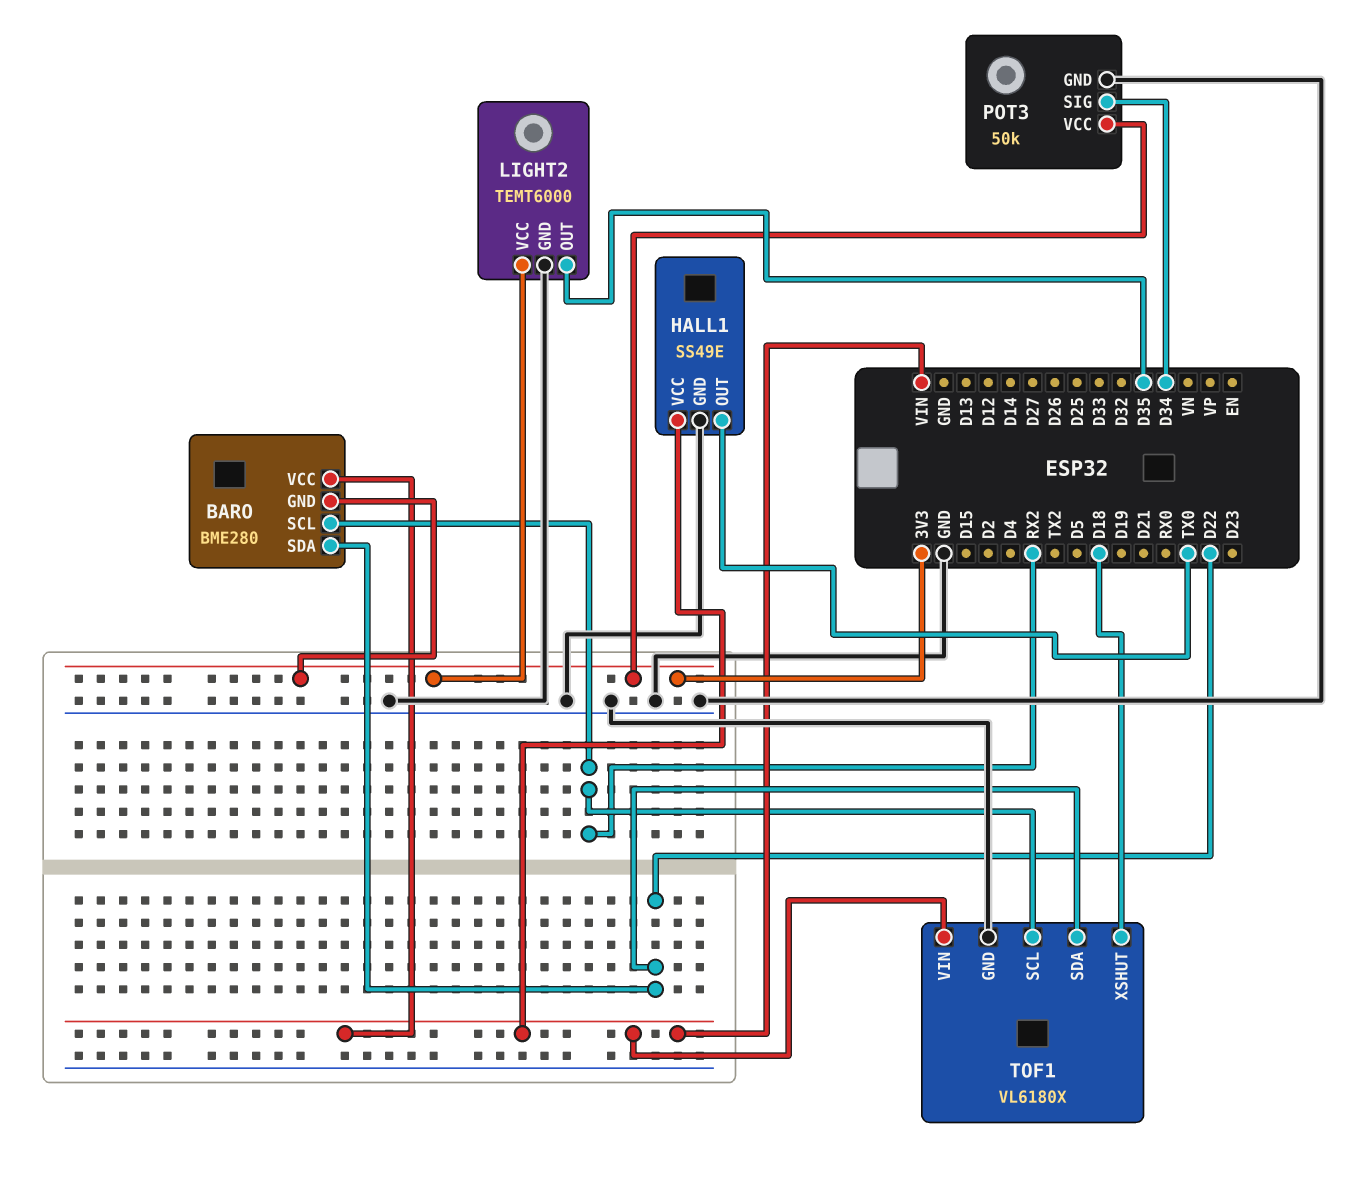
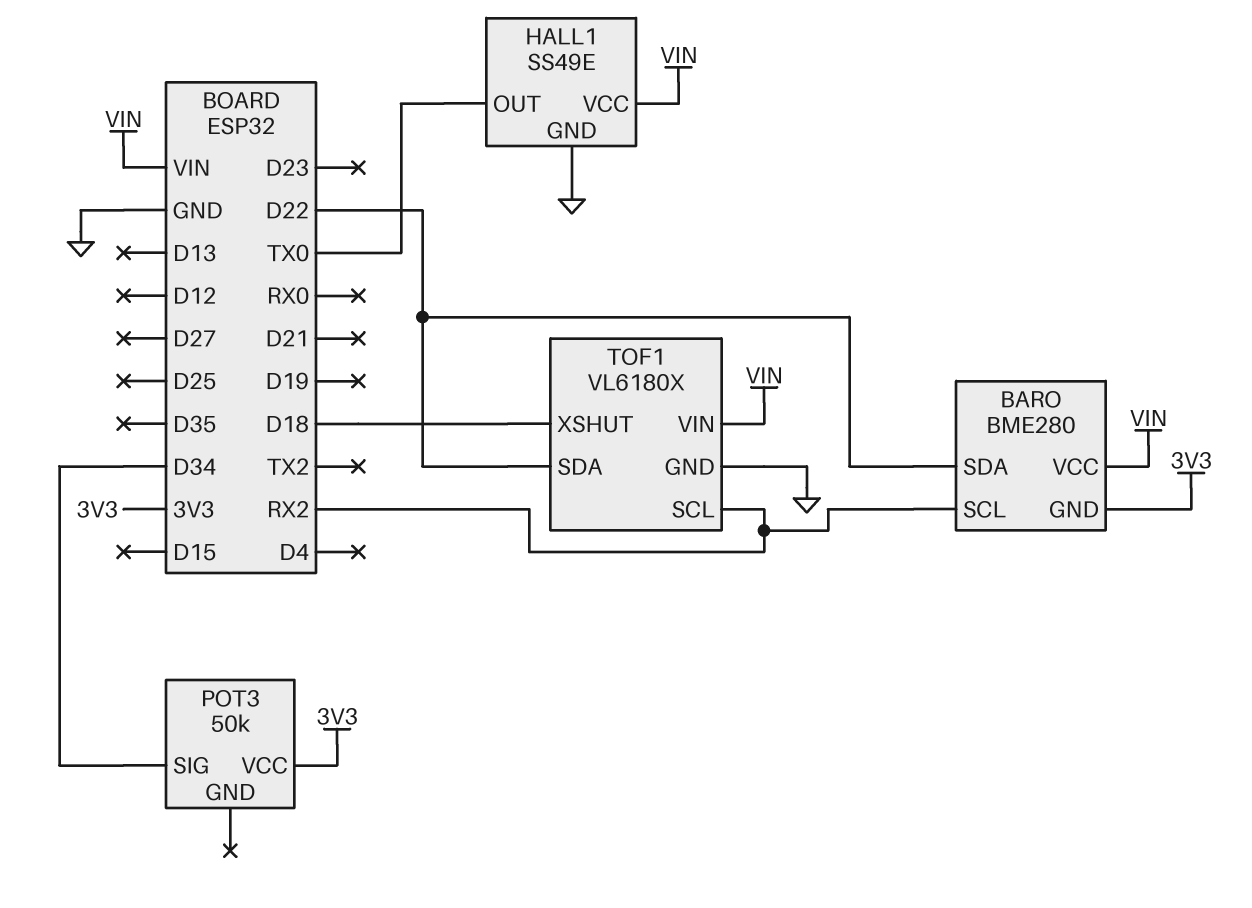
LIGHT2: TEMT6000 -> none
LIGHT2 pin GND: GND -> none
LIGHT2 pin OUT: D35 -> none
LIGHT2 pin VCC: 3V3 -> none
POT3 pin GND: GND -> none

